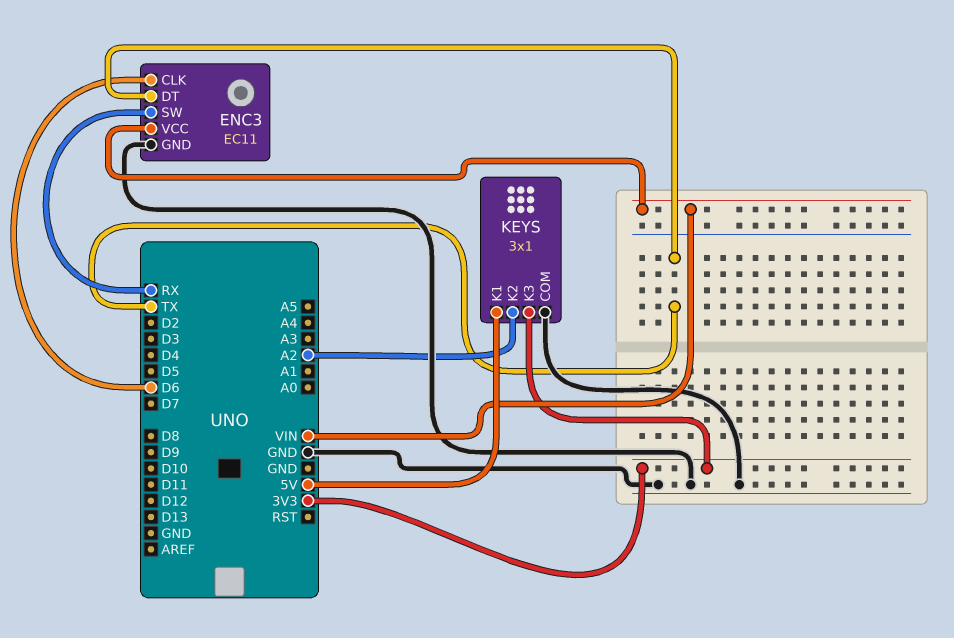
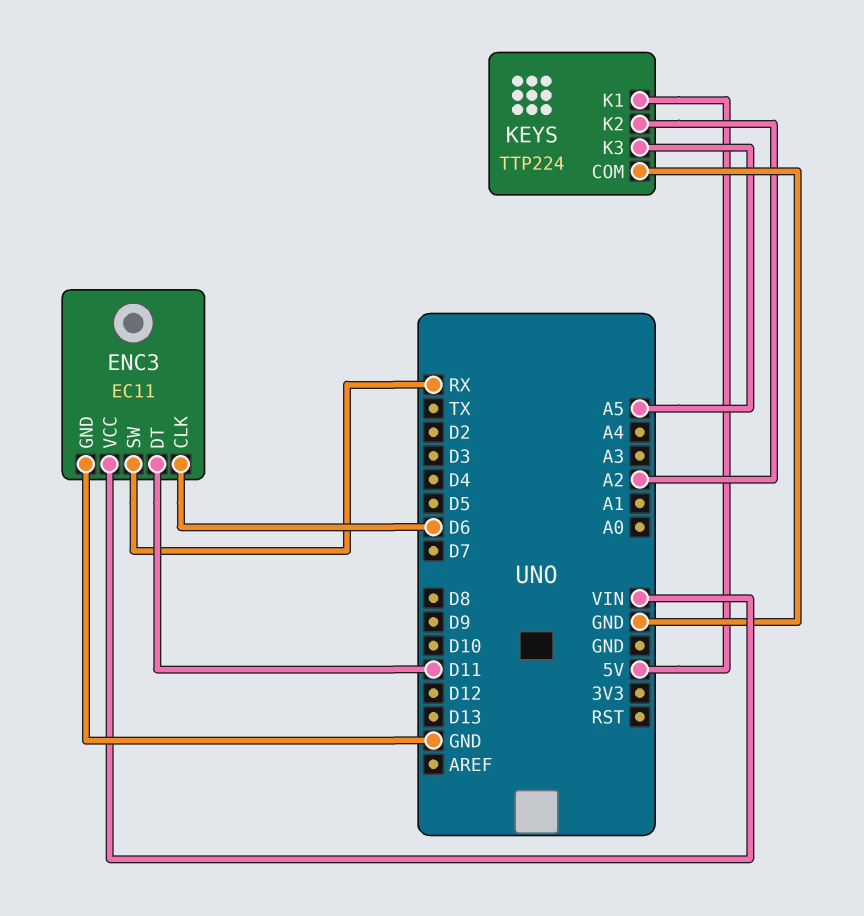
ENC3 pin DT: TX -> D11
KEYS: 3x1 -> TTP224
KEYS pin K3: 3V3 -> A5

